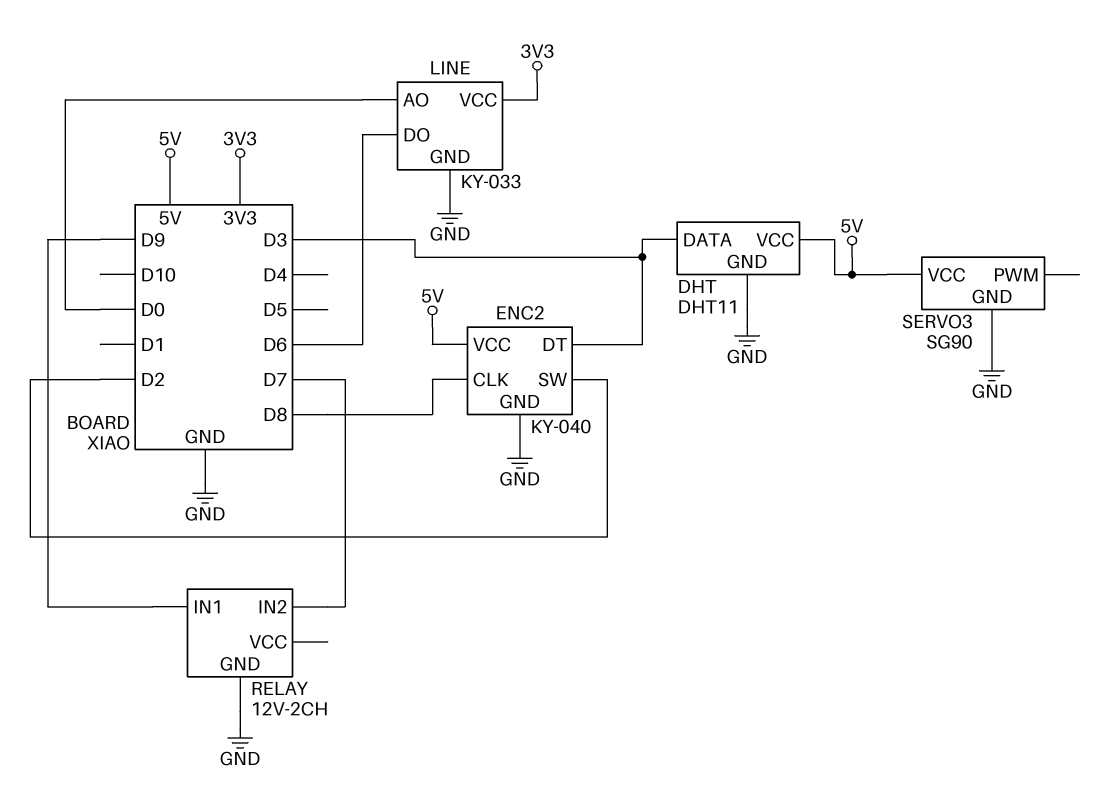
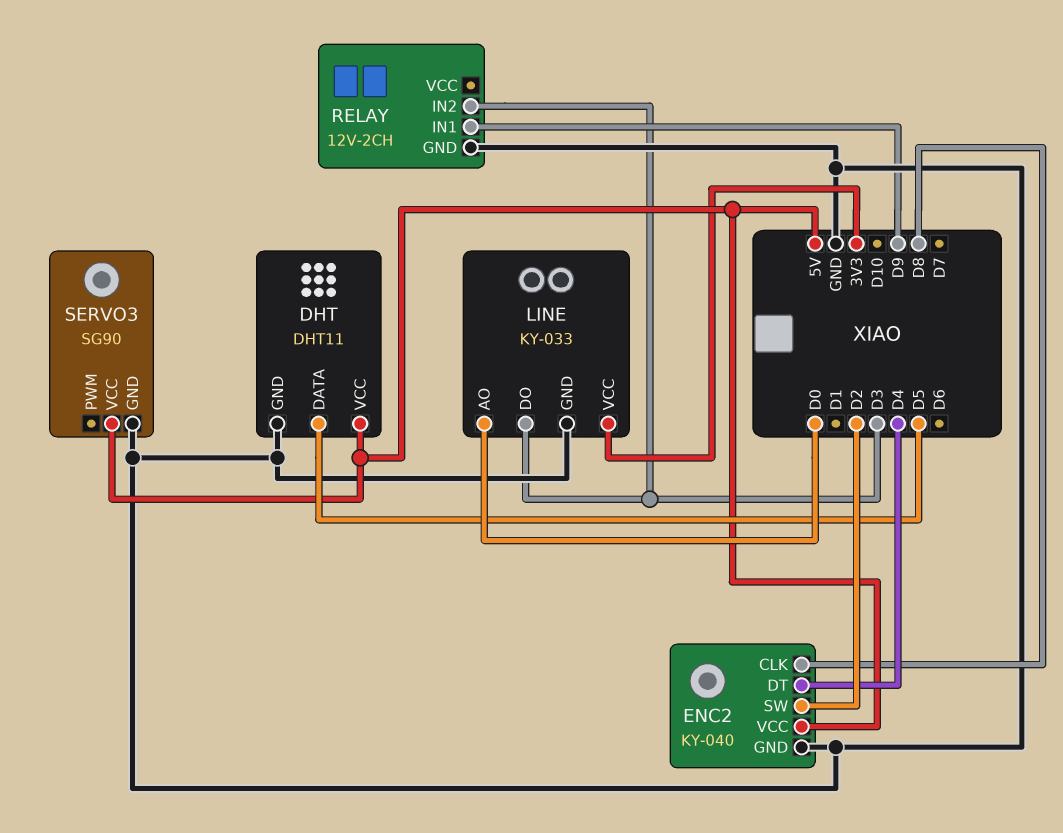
DHT pin DATA: D3 -> D5
ENC2 pin DT: D3 -> D4
LINE pin DO: D6 -> D3
RELAY pin IN2: D7 -> D3

